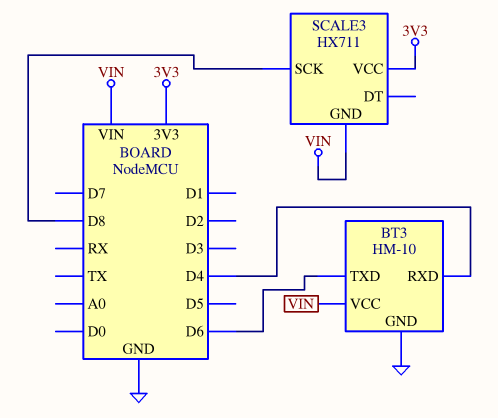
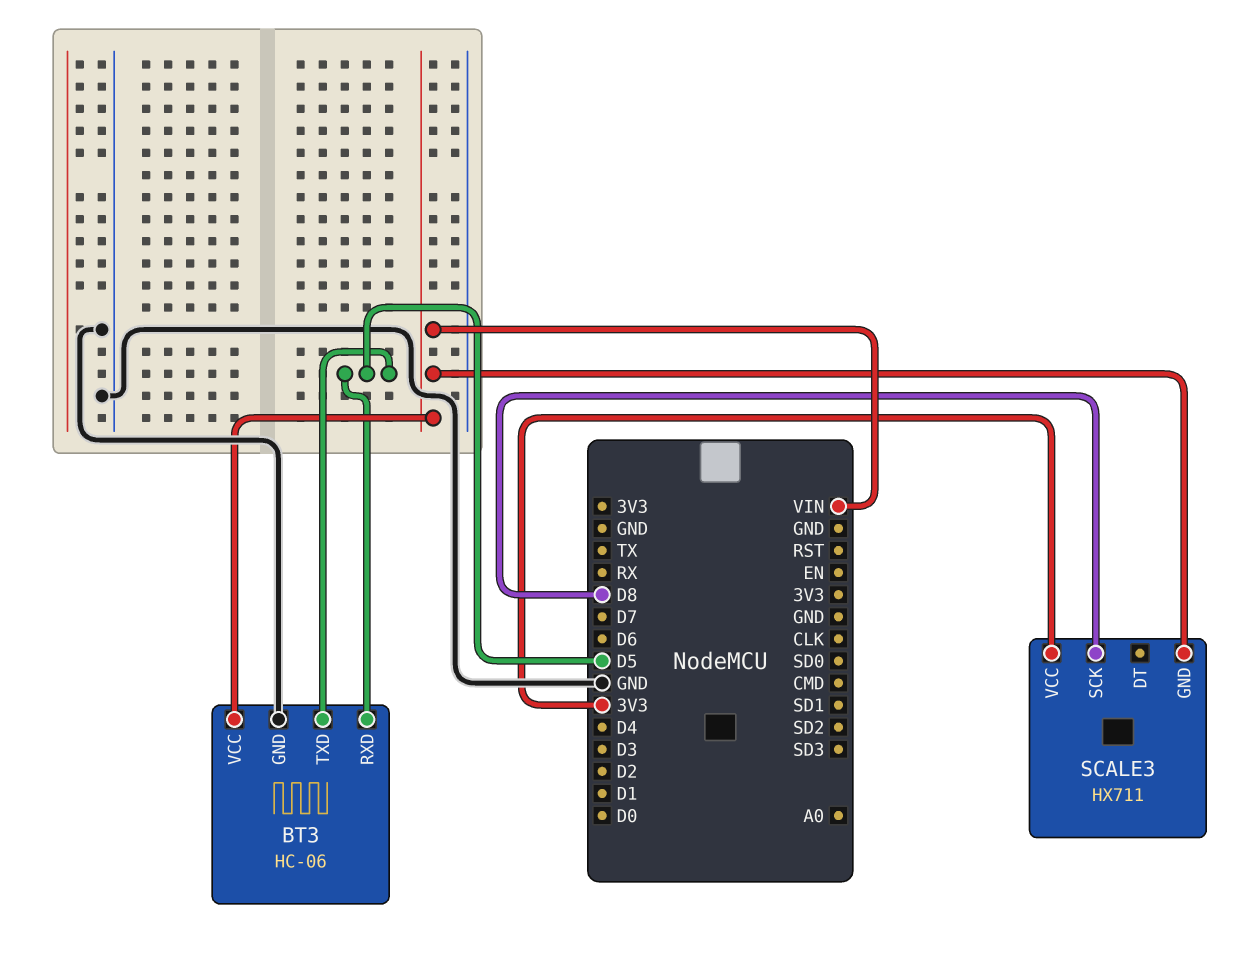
BT3: HM-10 -> HC-06
BT3 pin RXD: D4 -> D5
BT3 pin TXD: D6 -> D5

